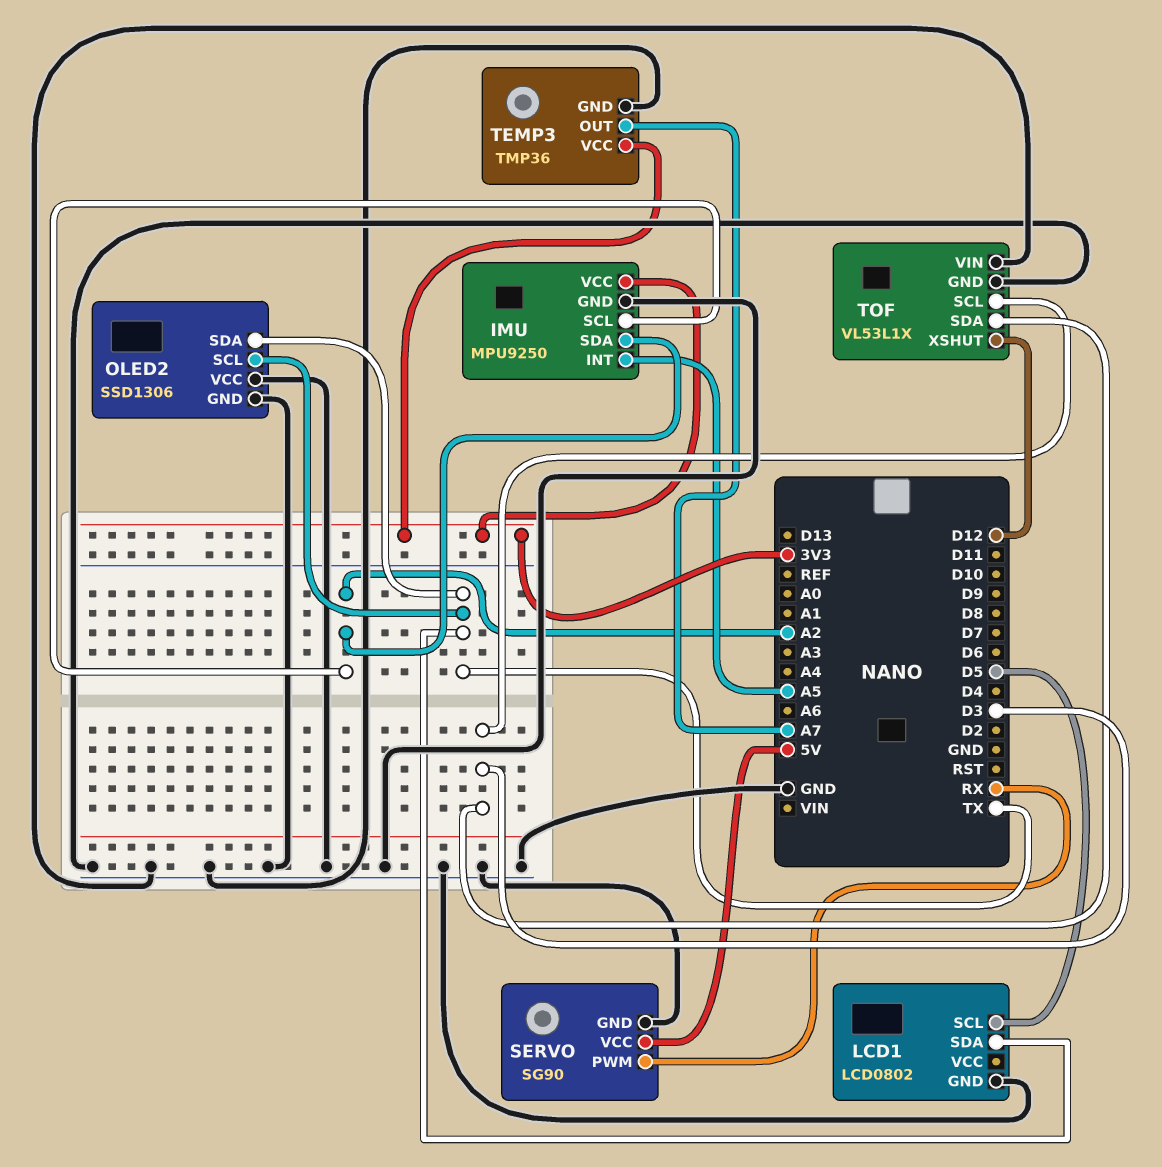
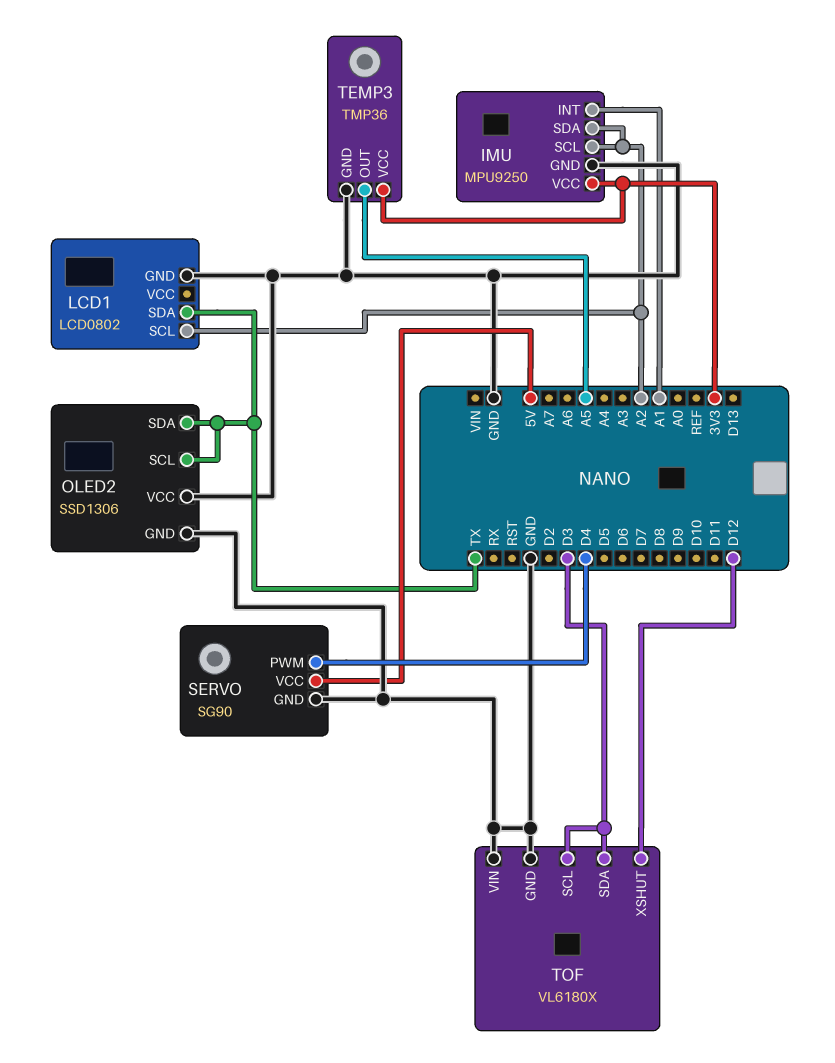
IMU pin INT: A5 -> A1
LCD1 pin SCL: D5 -> A2
SERVO pin PWM: RX -> D4
TEMP3 pin OUT: A7 -> A5
TOF: VL53L1X -> VL6180X

